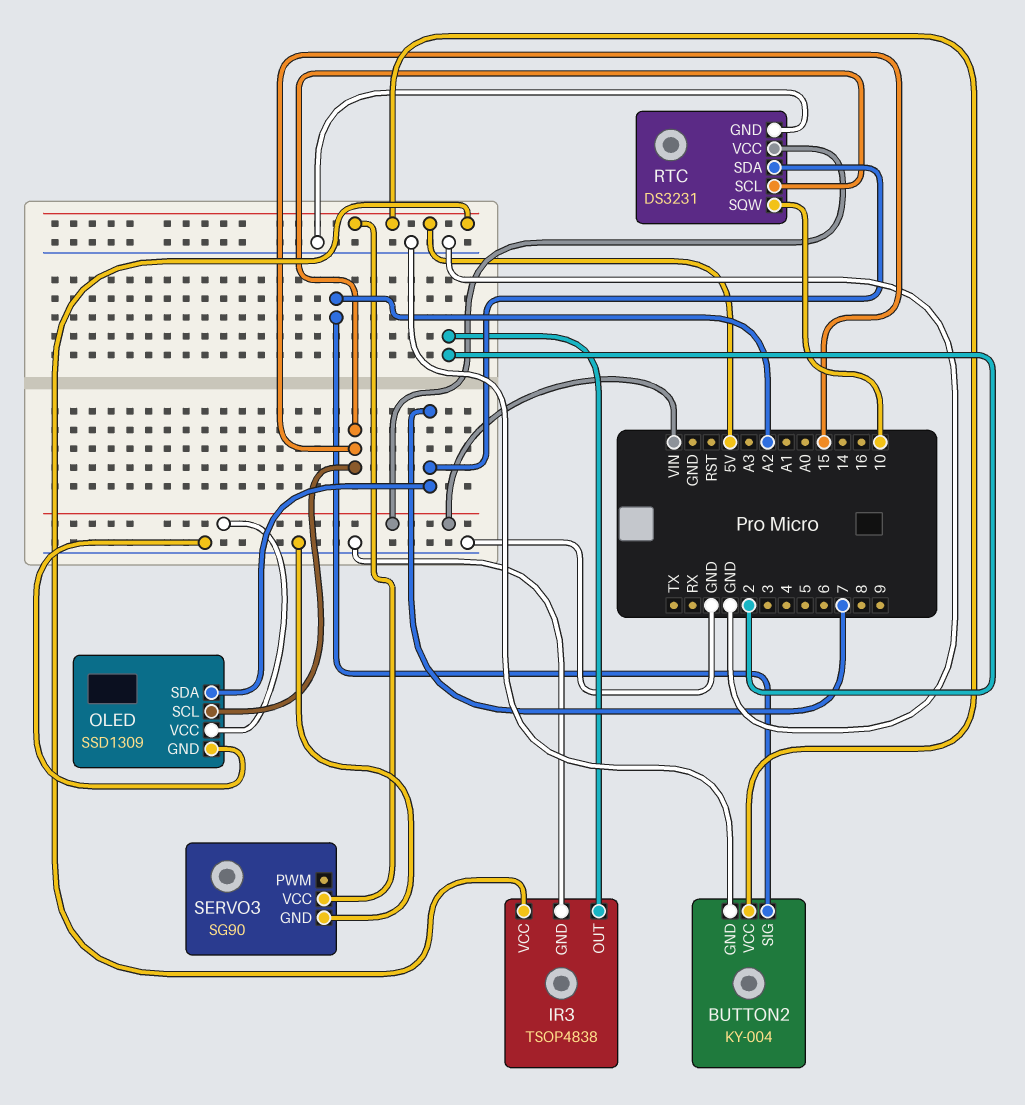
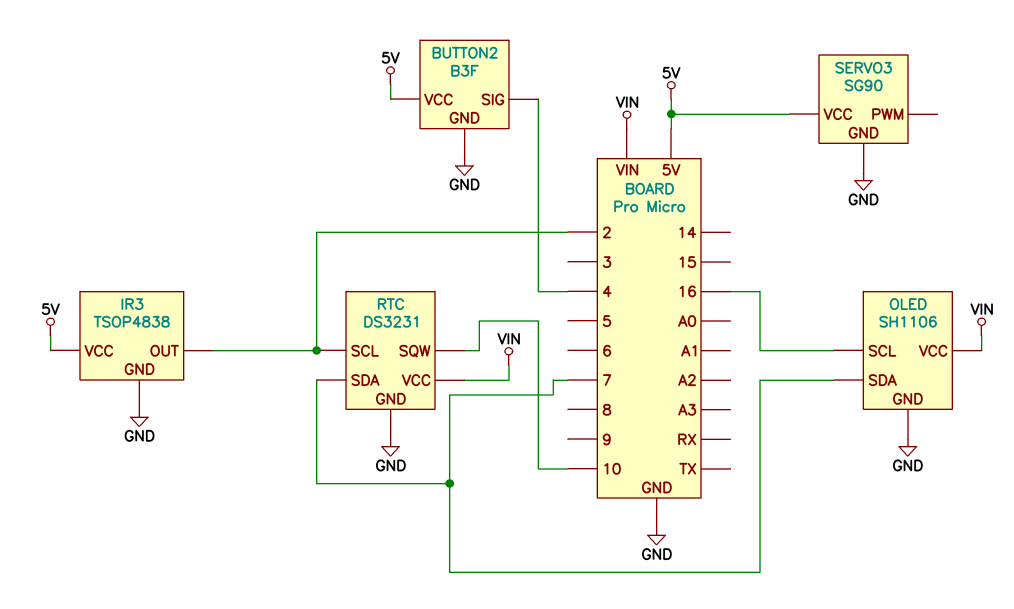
BUTTON2: KY-004 -> B3F
BUTTON2 pin SIG: A2 -> 4
OLED: SSD1309 -> SH1106
OLED pin SCL: 15 -> 16
RTC pin SCL: 15 -> 2

